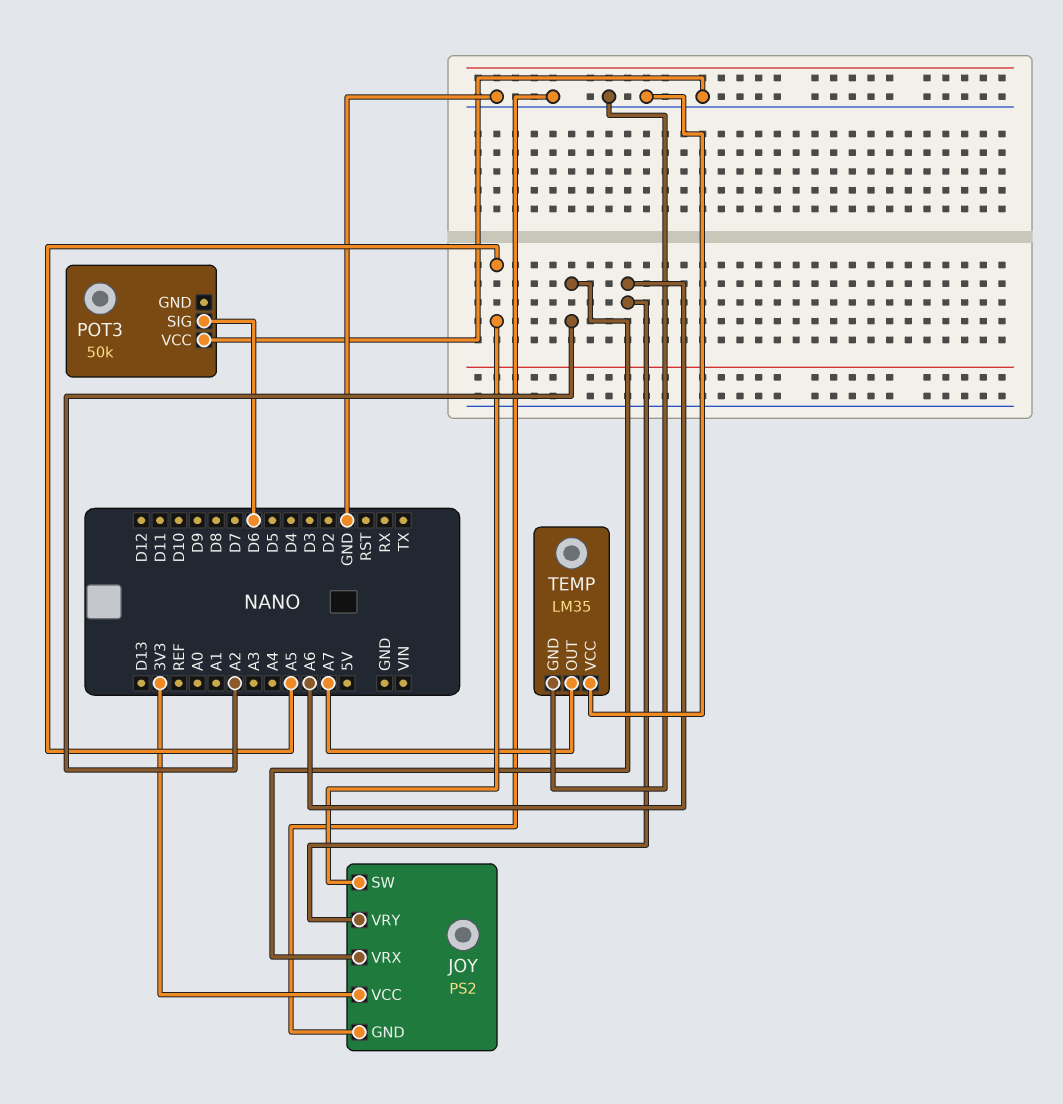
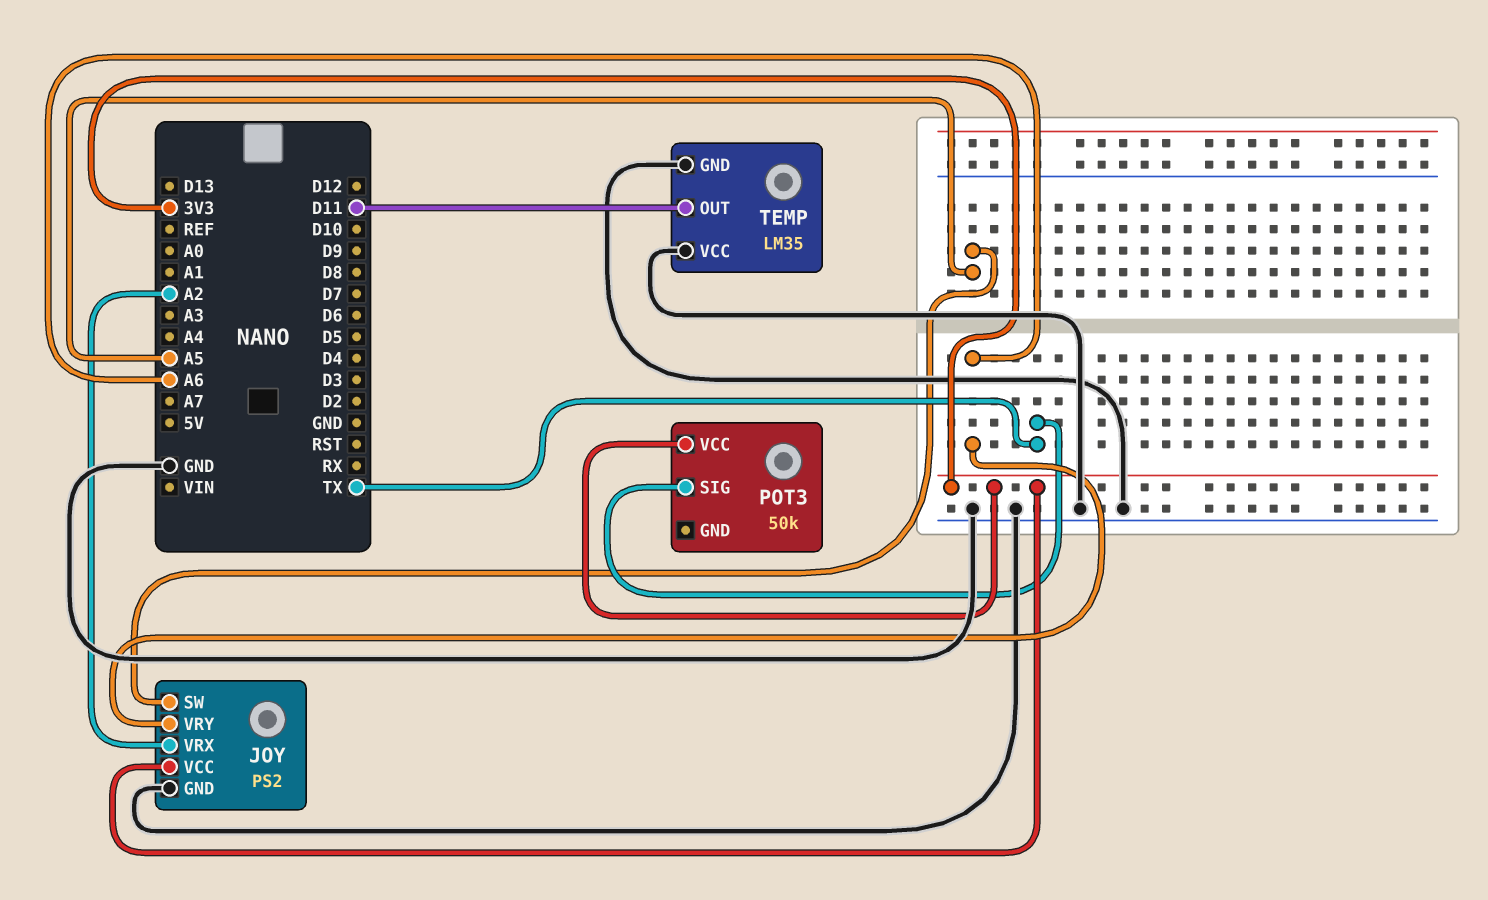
POT3 pin SIG: D6 -> TX
POT3 pin VCC: GND -> 3V3
TEMP pin OUT: A7 -> D11

